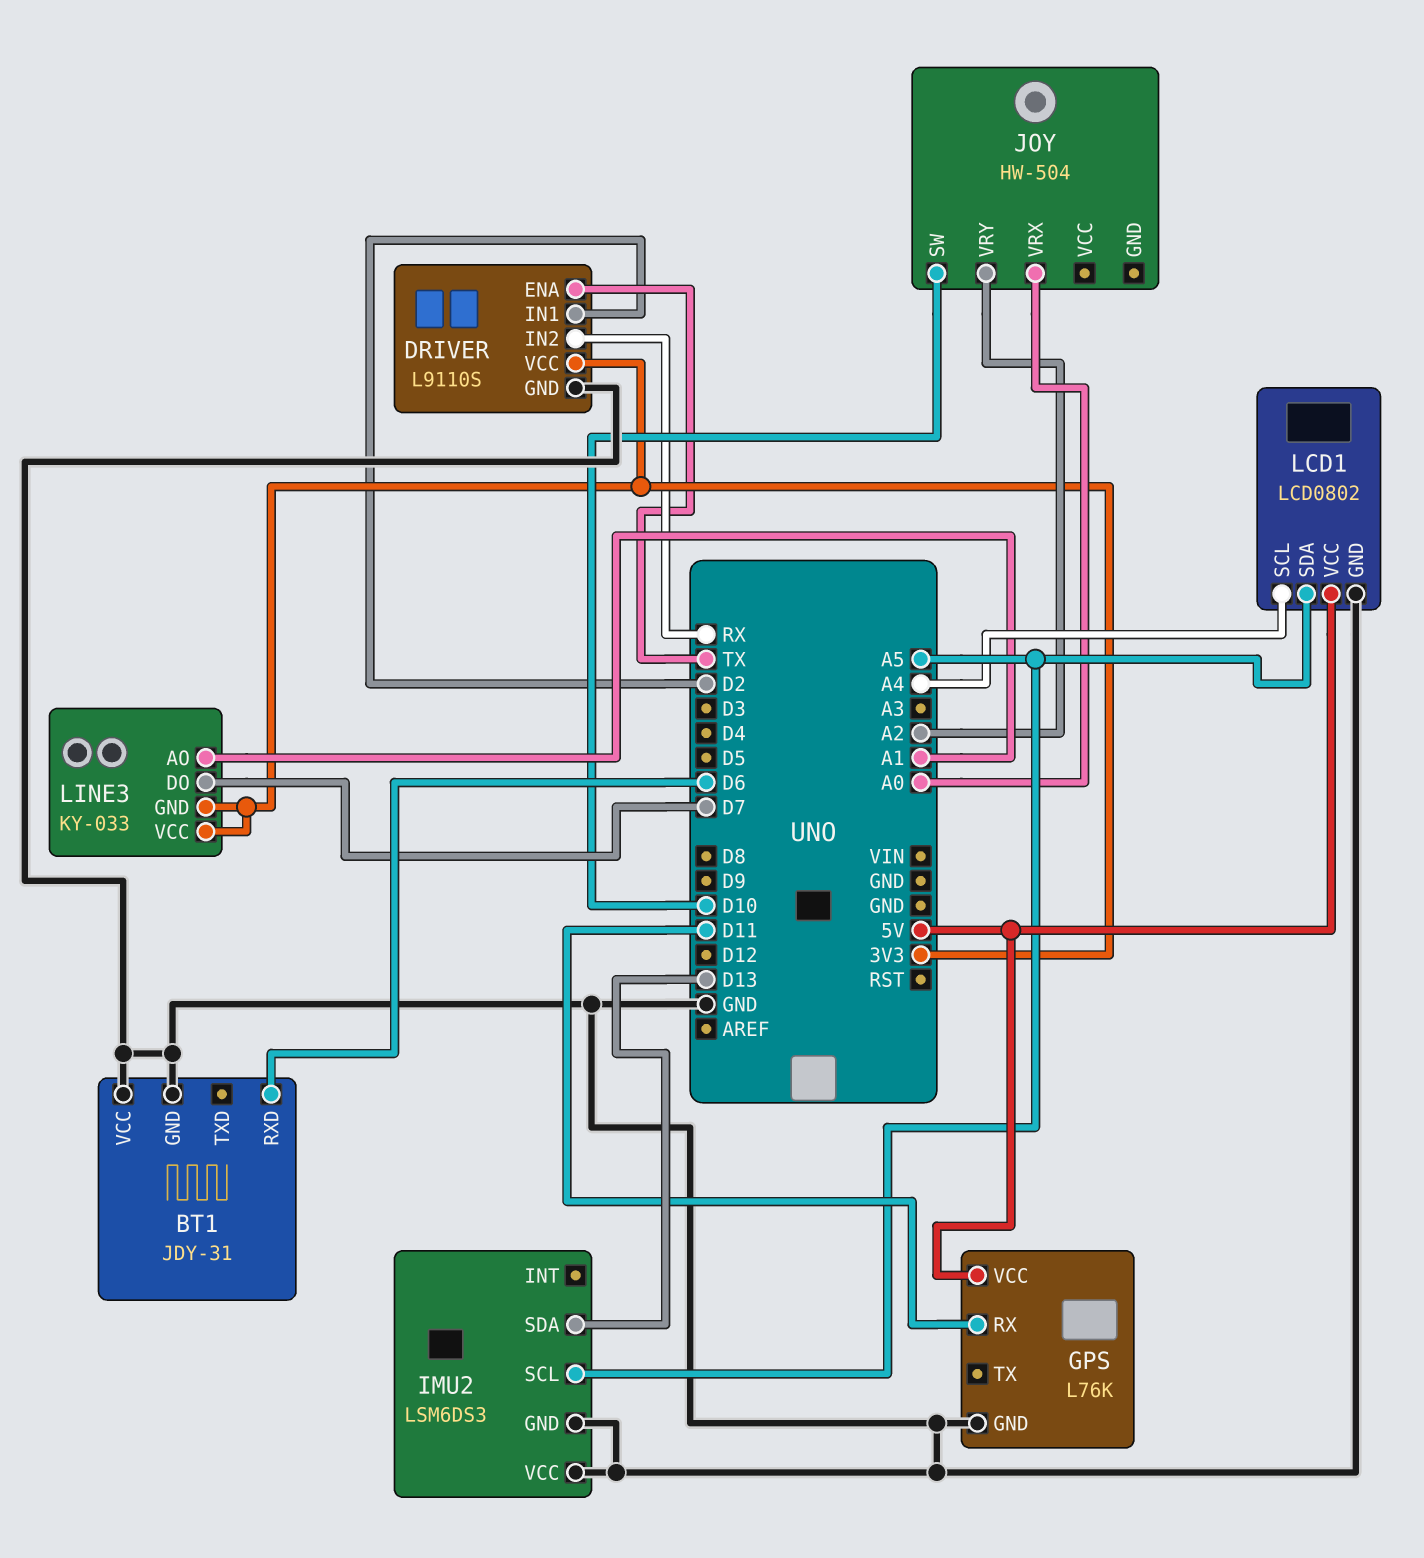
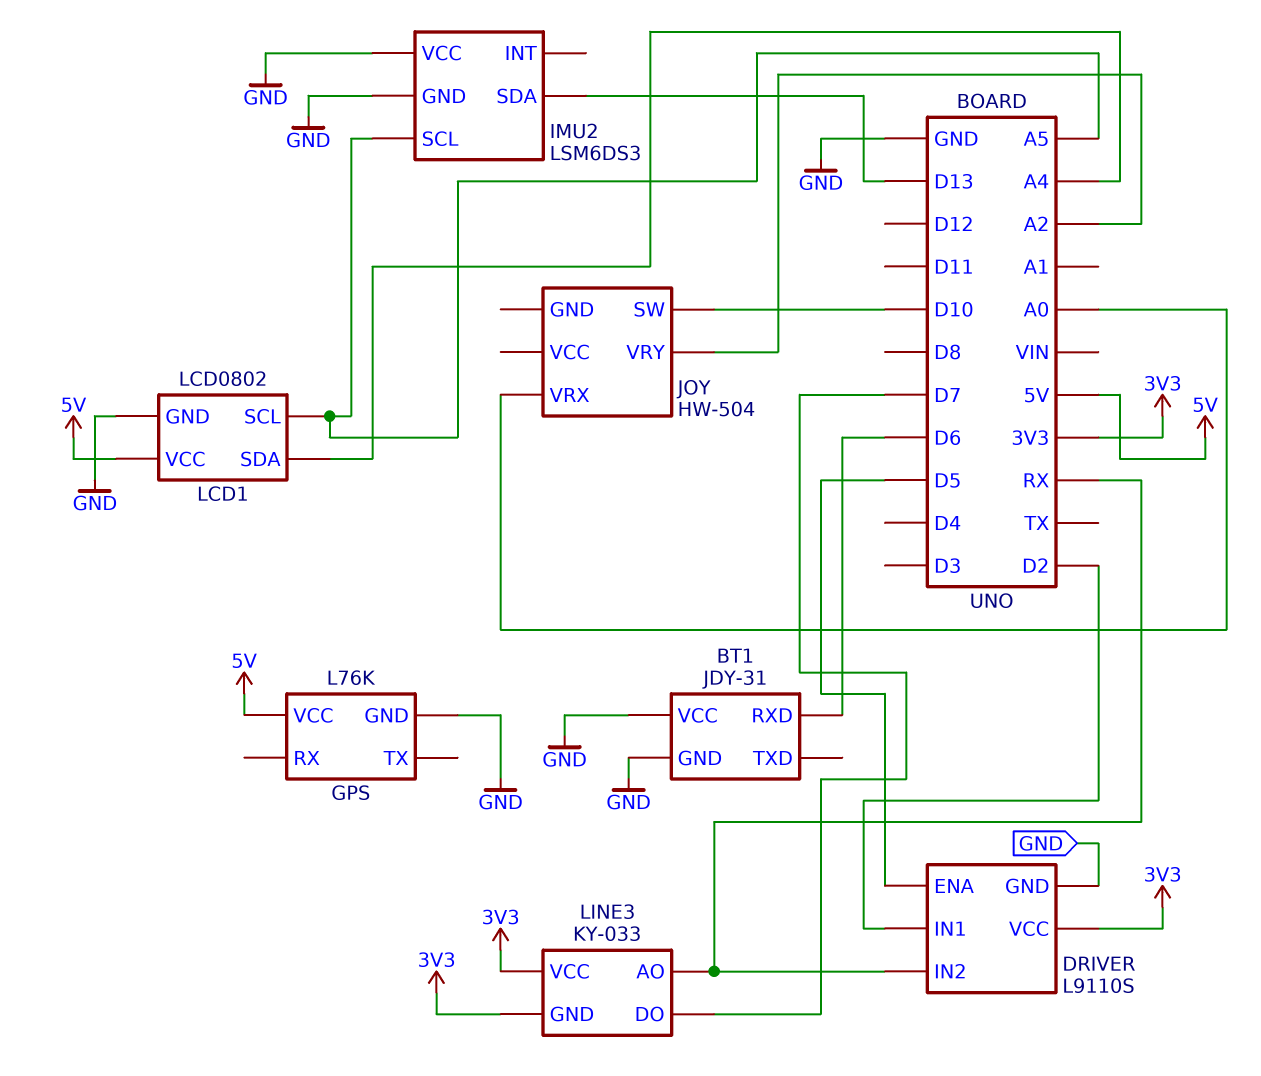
DRIVER pin ENA: TX -> D5
GPS pin RX: D11 -> none
LCD1 pin SCL: A4 -> A5
LCD1 pin SDA: A5 -> A4
LINE3 pin AO: A1 -> RX

